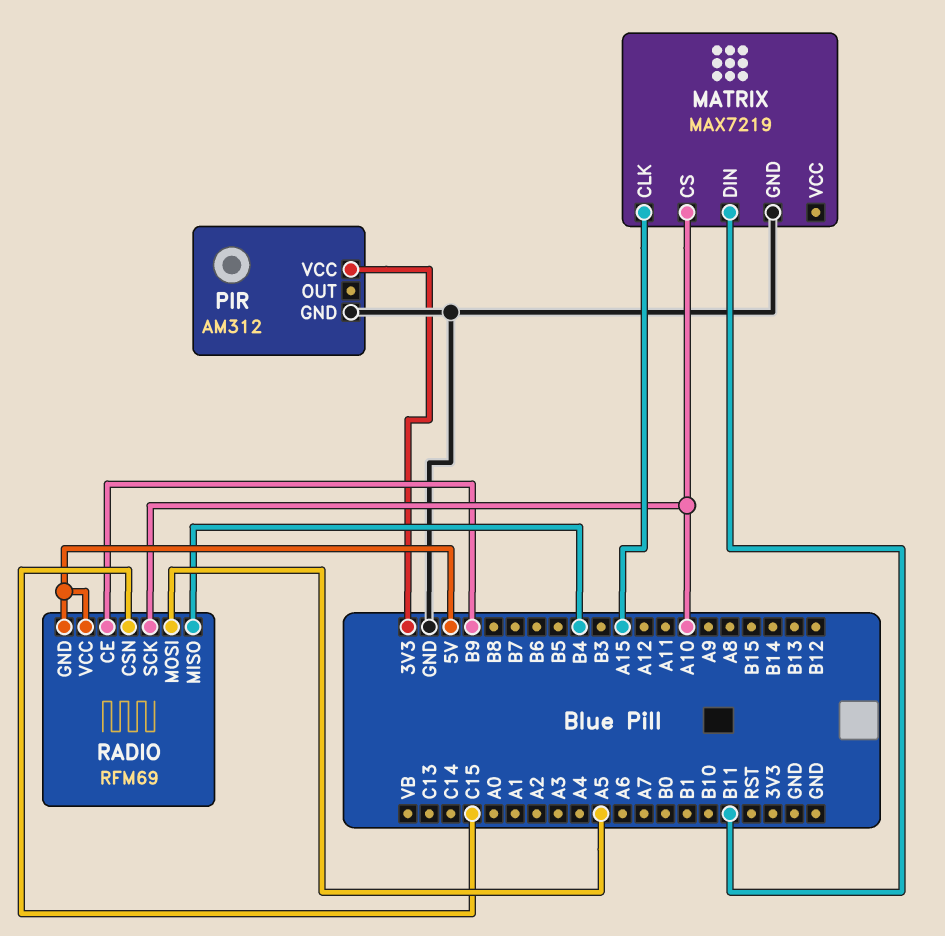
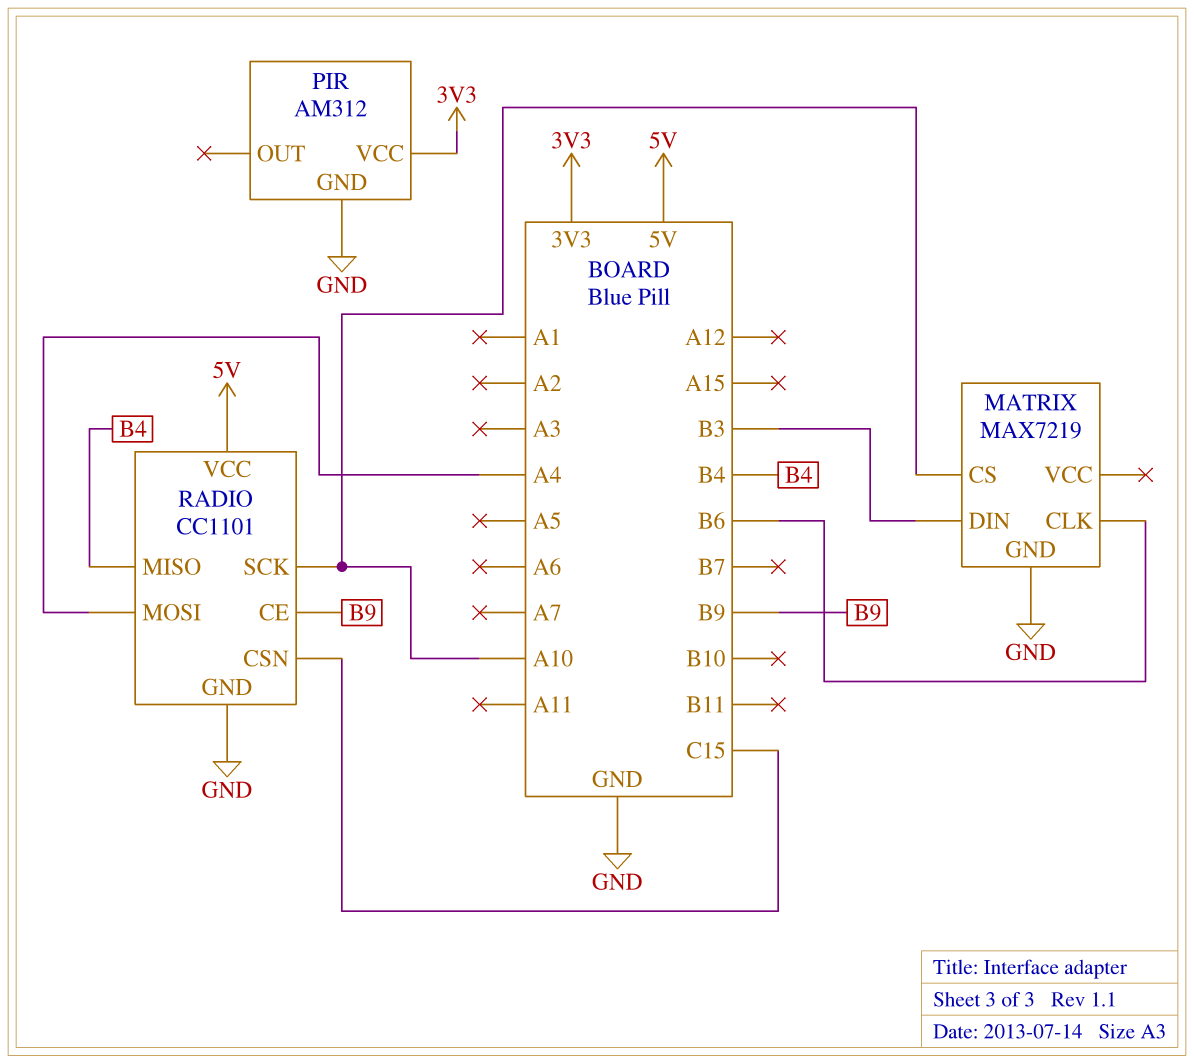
MATRIX pin CLK: A15 -> B6
MATRIX pin DIN: B11 -> B3
RADIO: RFM69 -> CC1101
RADIO pin GND: 5V -> GND
RADIO pin MOSI: A5 -> A4

